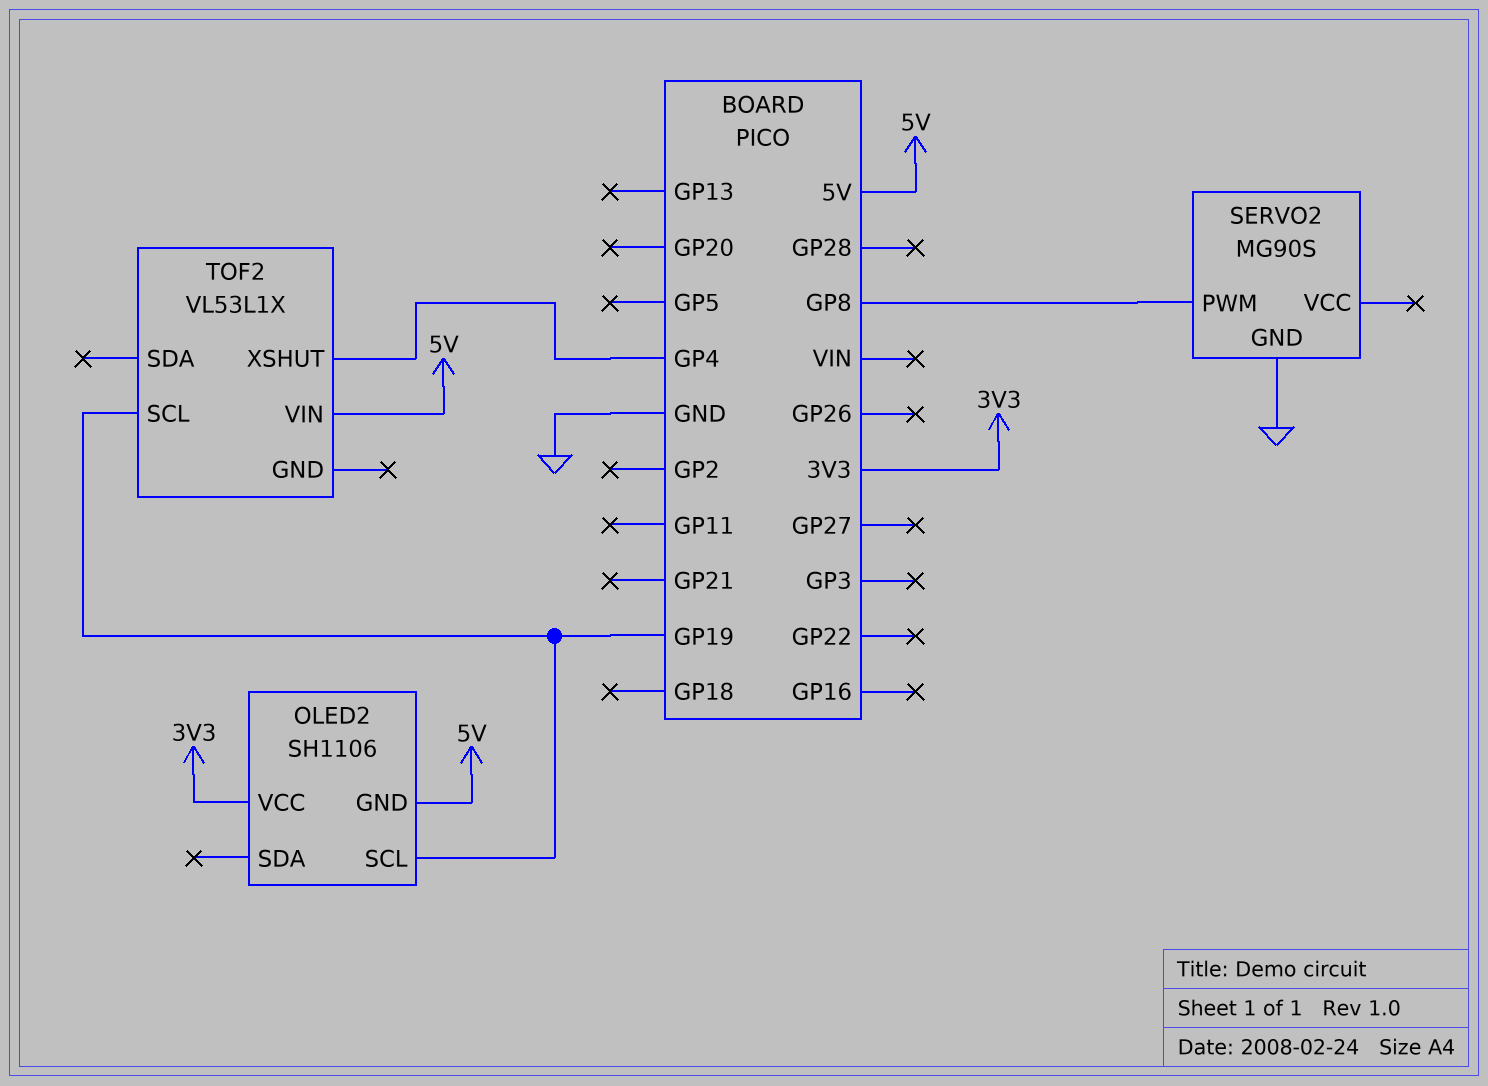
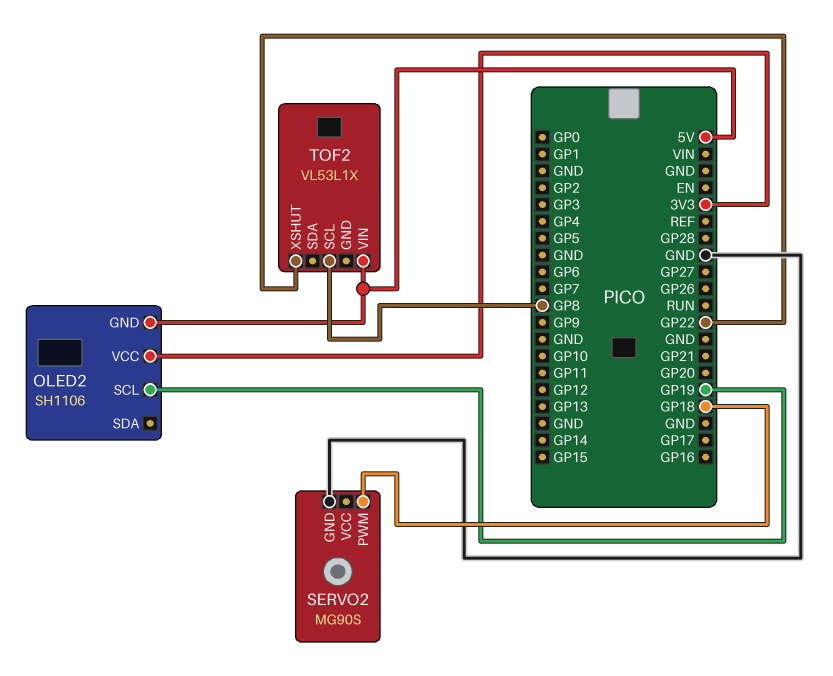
SERVO2 pin PWM: GP8 -> GP18
TOF2 pin SCL: GP19 -> GP8
TOF2 pin XSHUT: GP4 -> GP22

